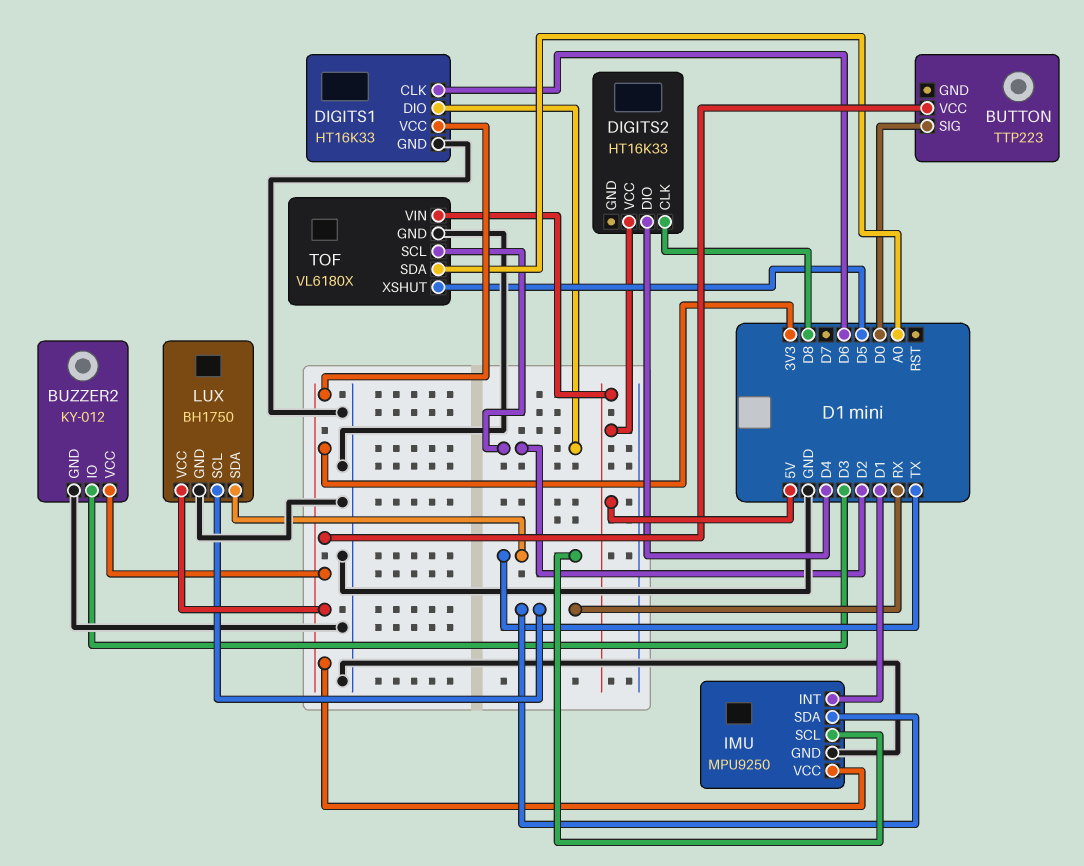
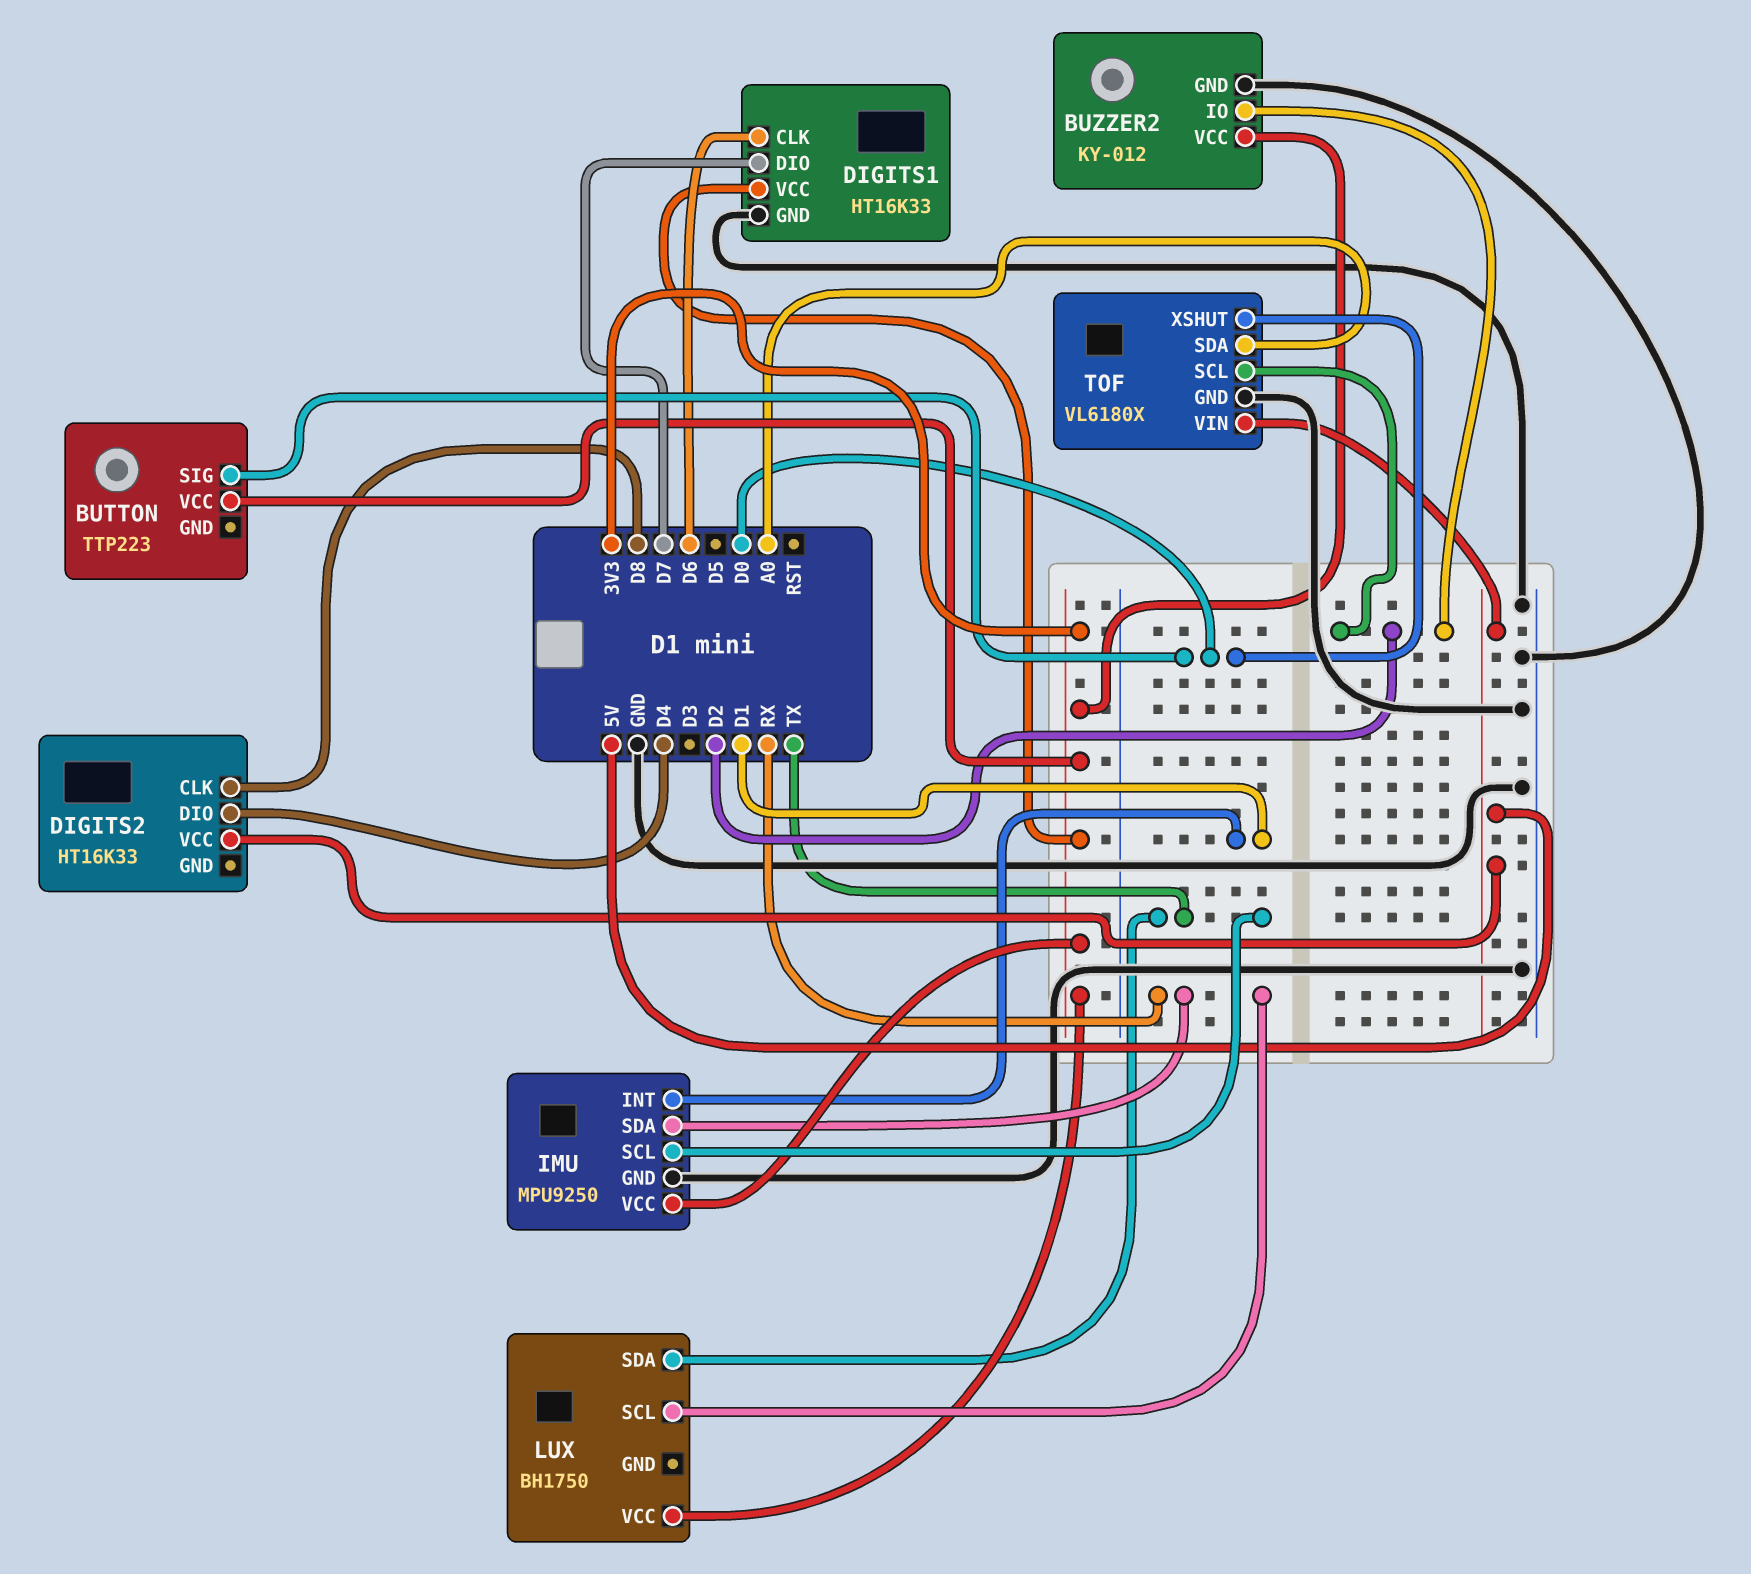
BUZZER2 pin IO: D3 -> D2
DIGITS1 pin DIO: D2 -> D7
LUX pin GND: GND -> none
TOF pin XSHUT: D5 -> D0

